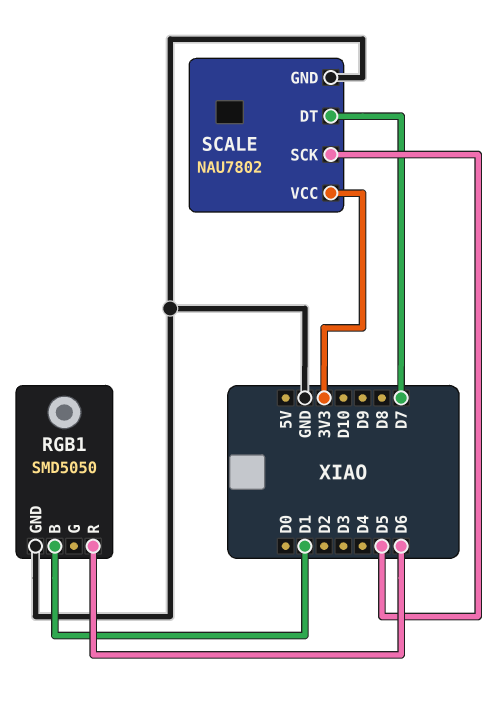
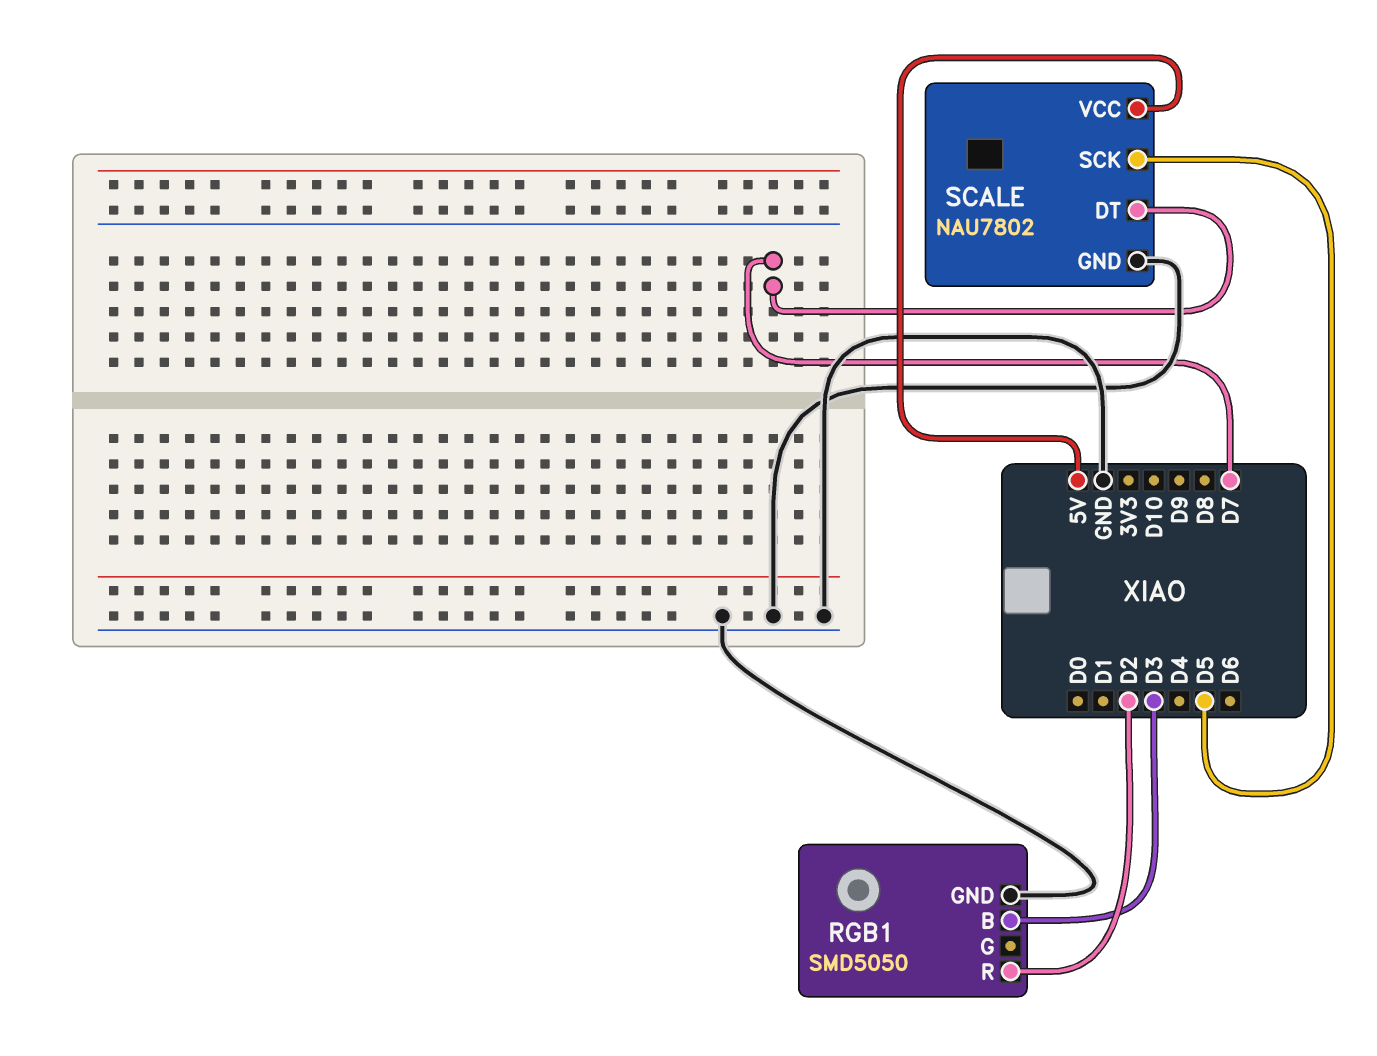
RGB1 pin B: D1 -> D3
RGB1 pin R: D6 -> D2
SCALE pin VCC: 3V3 -> 5V

